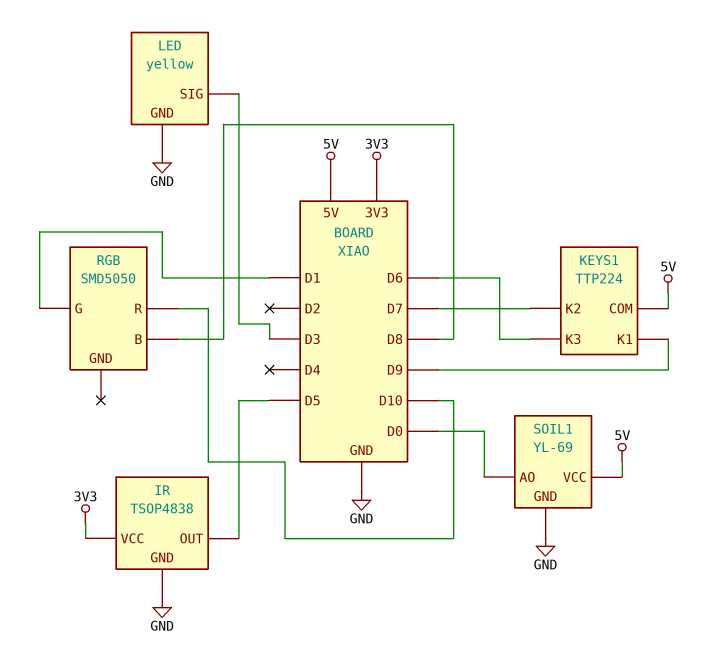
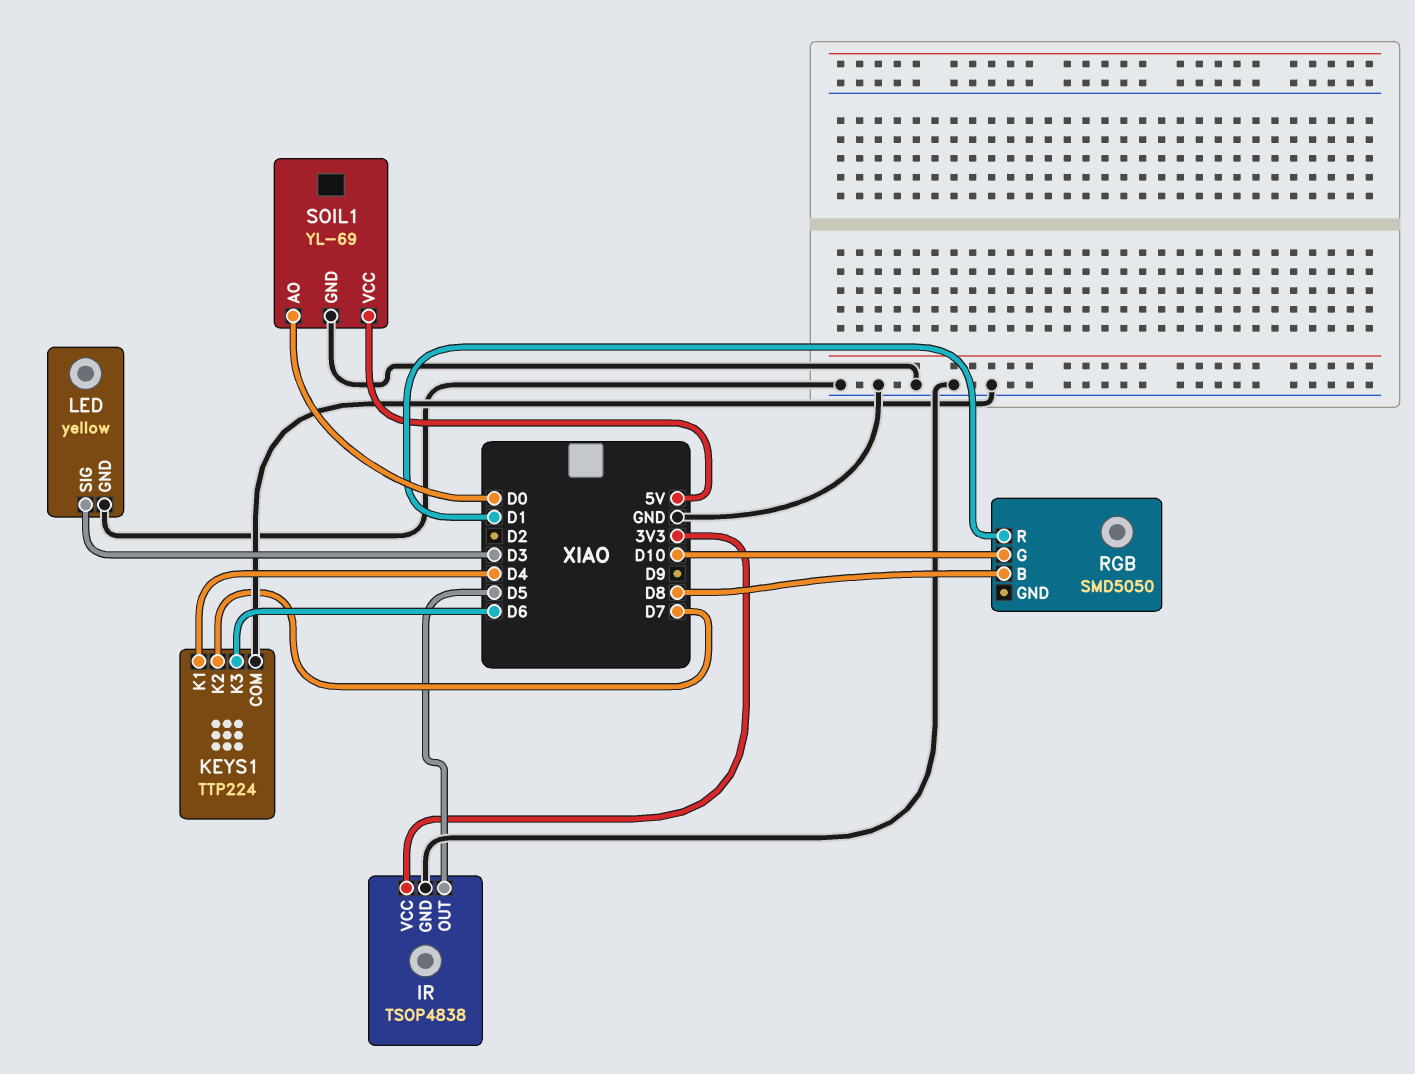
KEYS1 pin COM: 5V -> GND
KEYS1 pin K1: D9 -> D4
RGB pin G: D1 -> D10
RGB pin R: D10 -> D1

